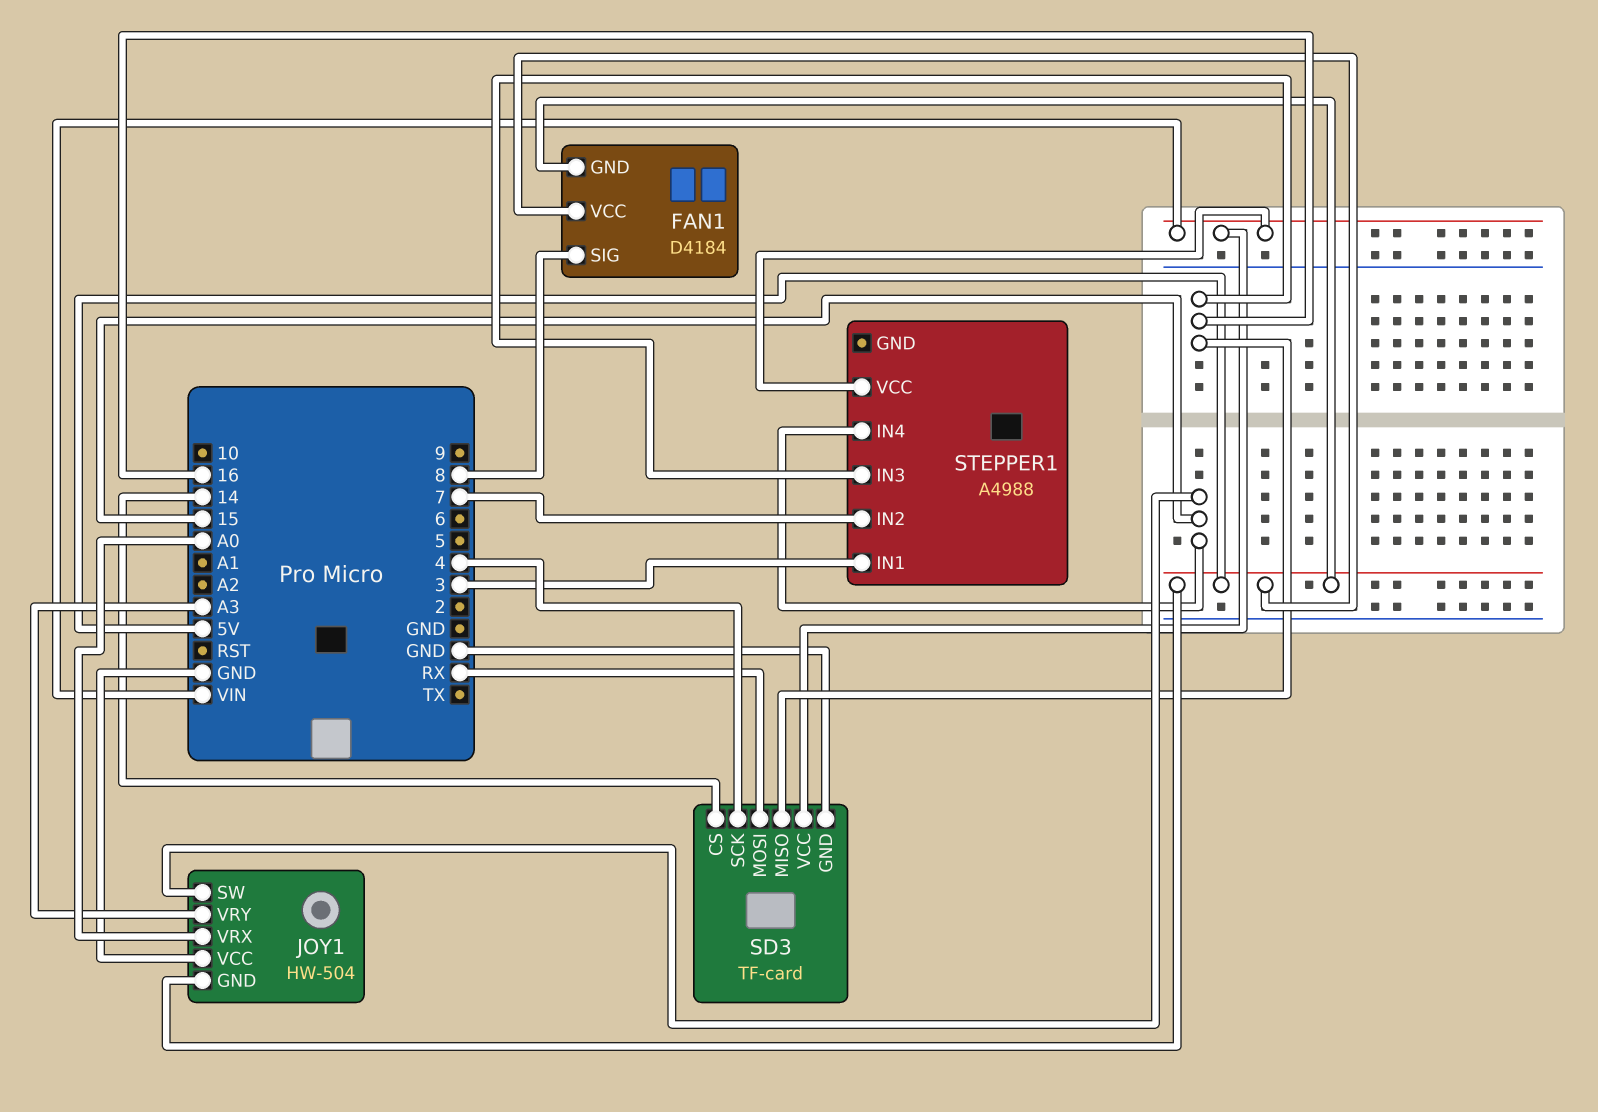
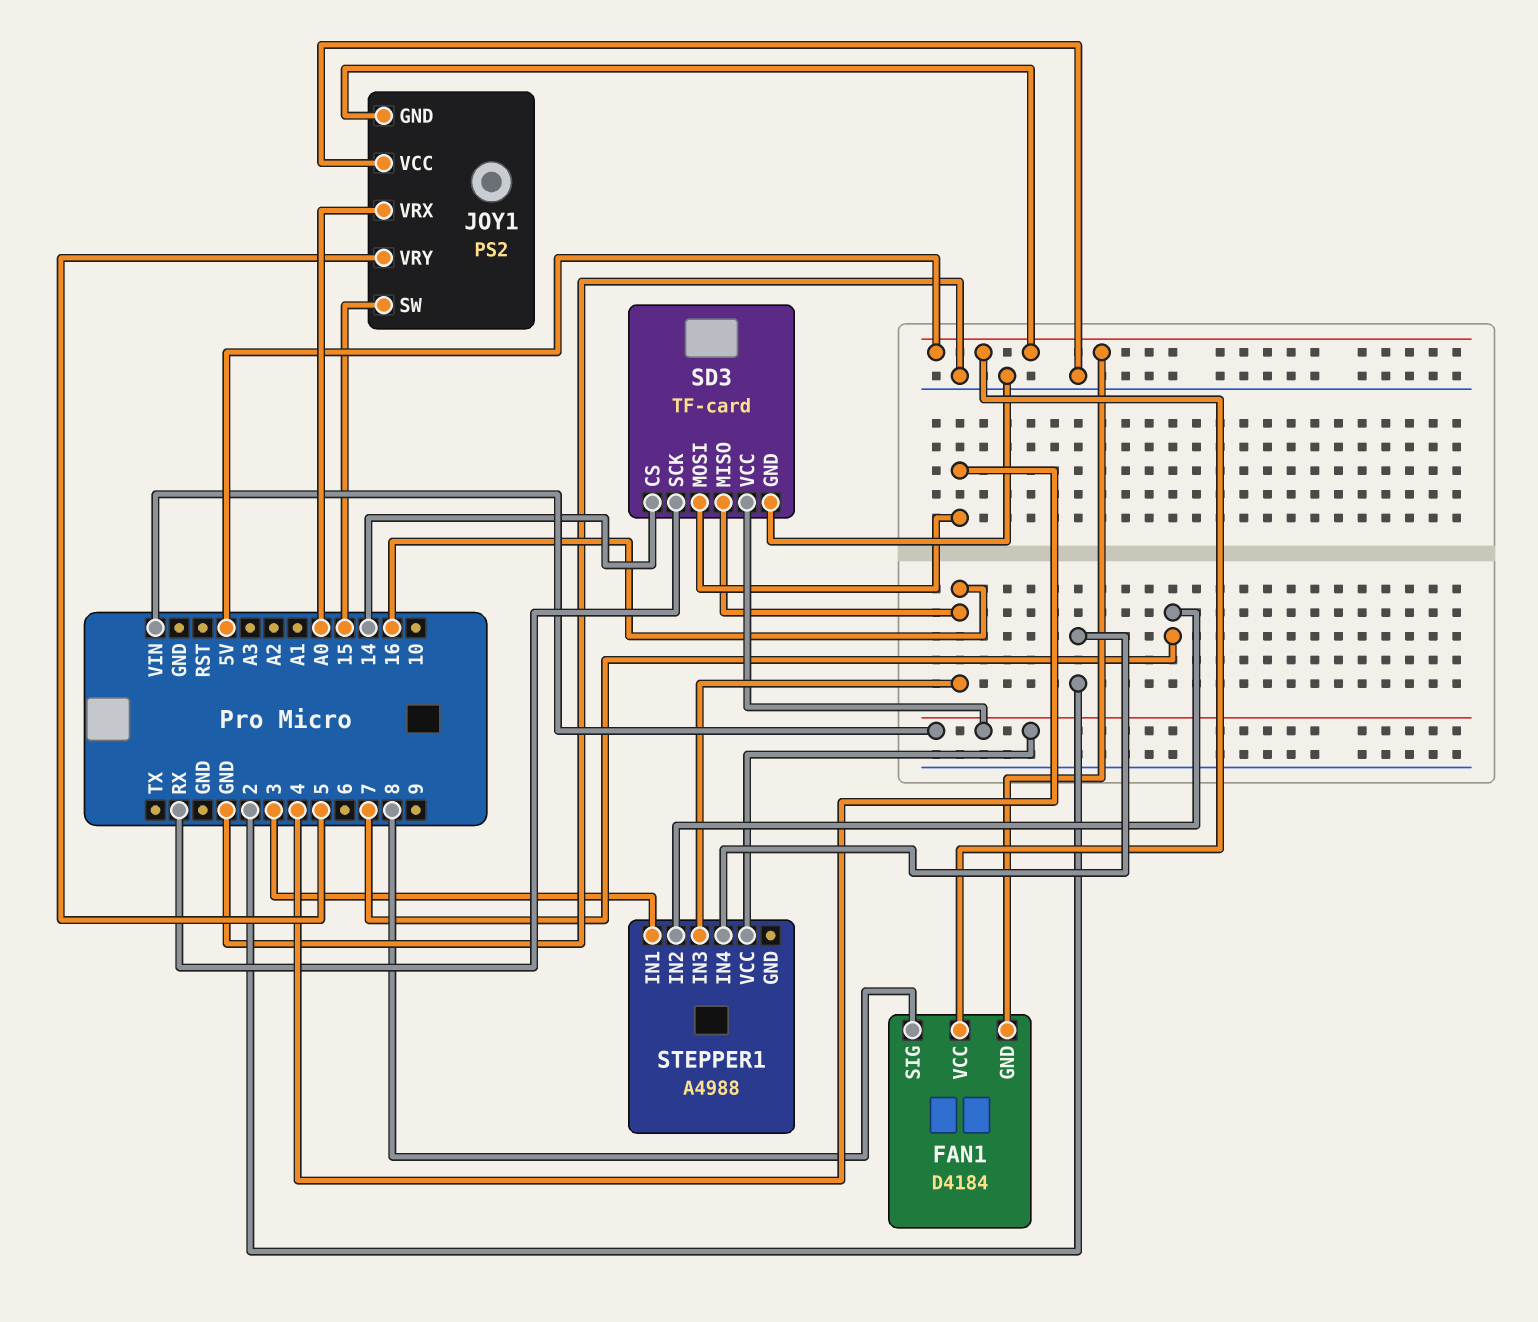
JOY1: HW-504 -> PS2
JOY1 pin VRY: A3 -> 5
SD3 pin MOSI: RX -> 4
SD3 pin SCK: 4 -> RX
STEPPER1 pin IN4: 15 -> 2

